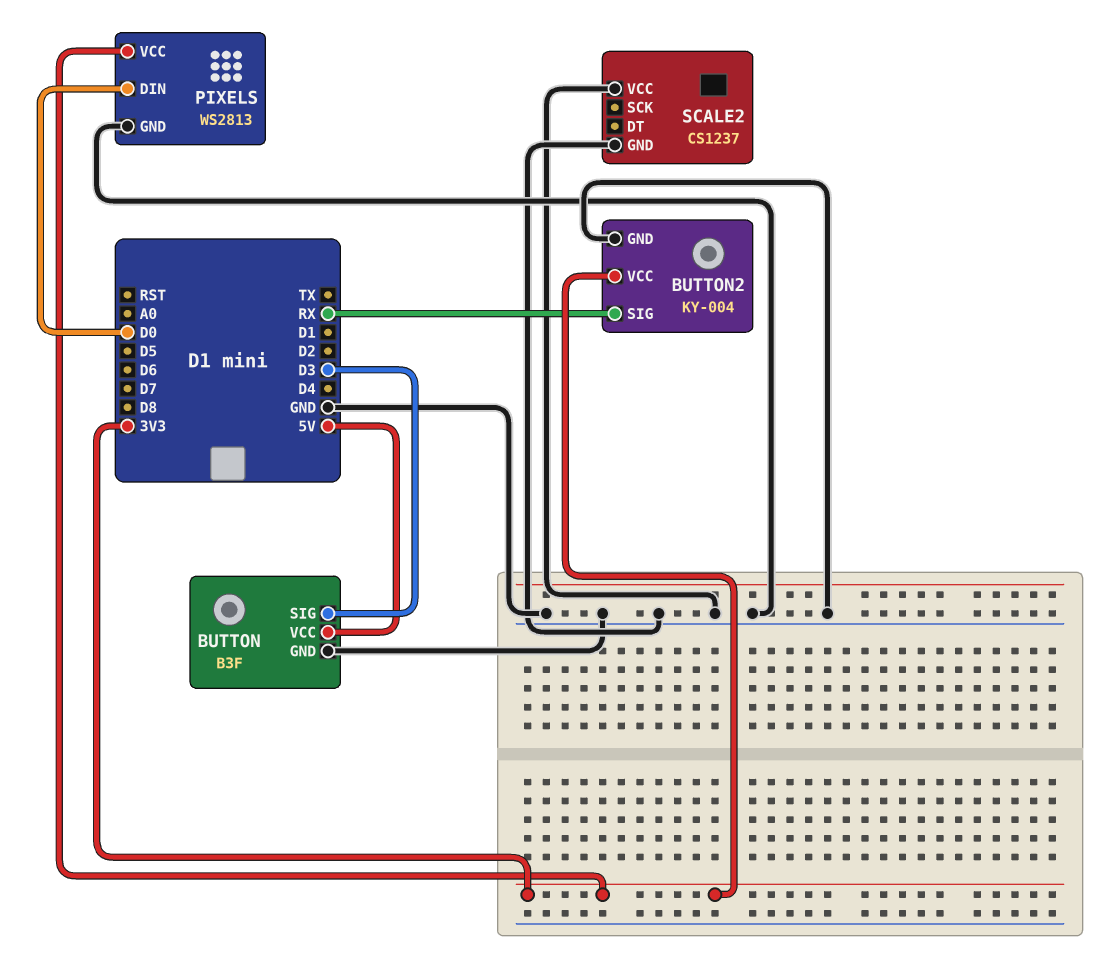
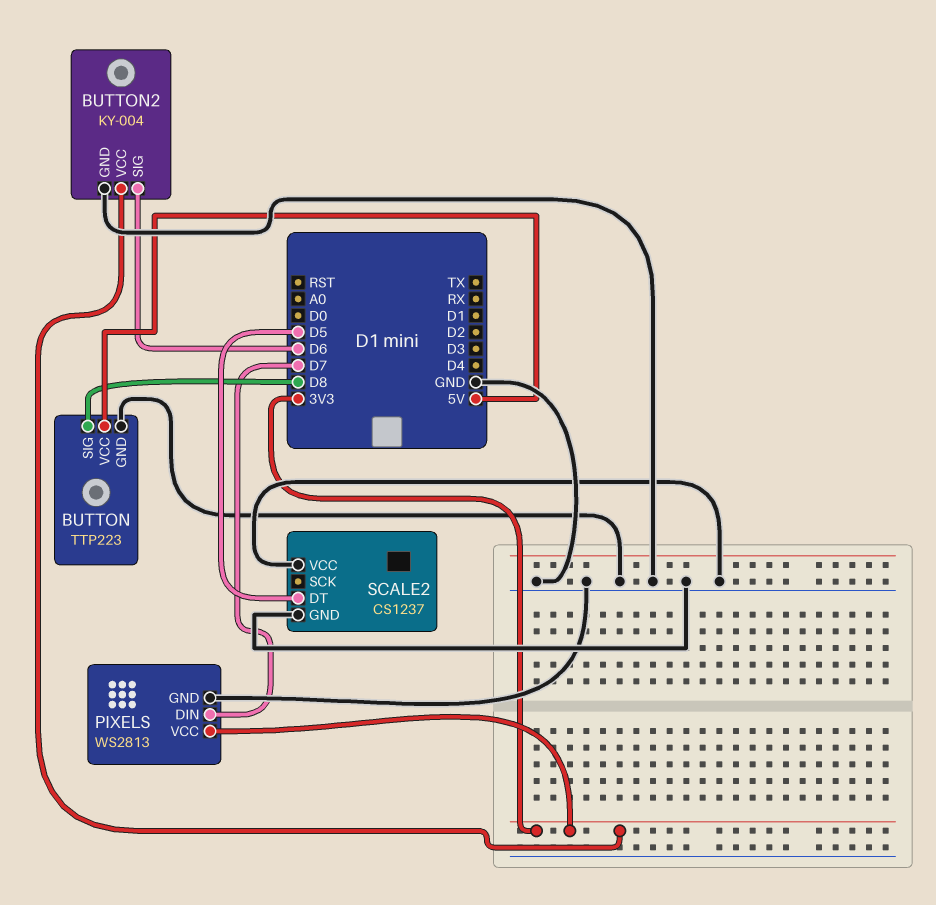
BUTTON: B3F -> TTP223
BUTTON pin SIG: D3 -> D8
BUTTON2 pin SIG: RX -> D6
PIXELS pin DIN: D0 -> D7
SCALE2 pin DT: none -> D5

